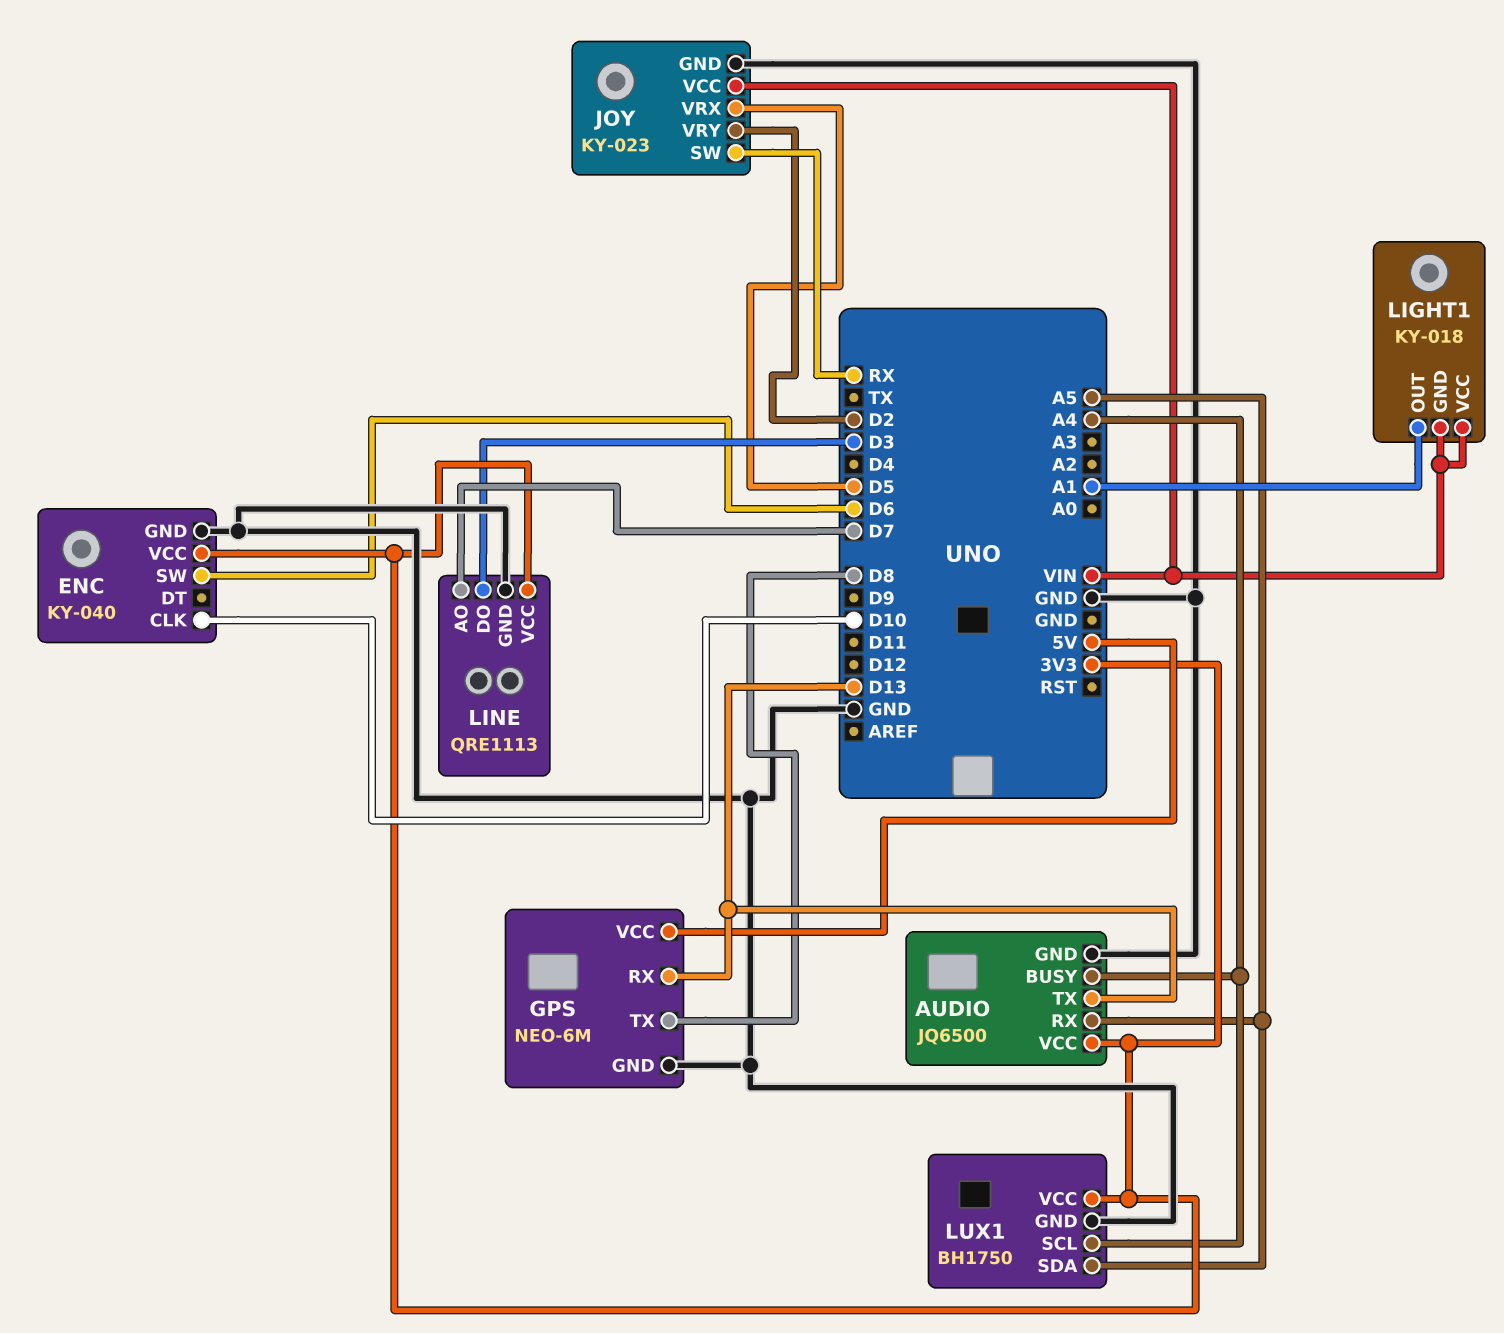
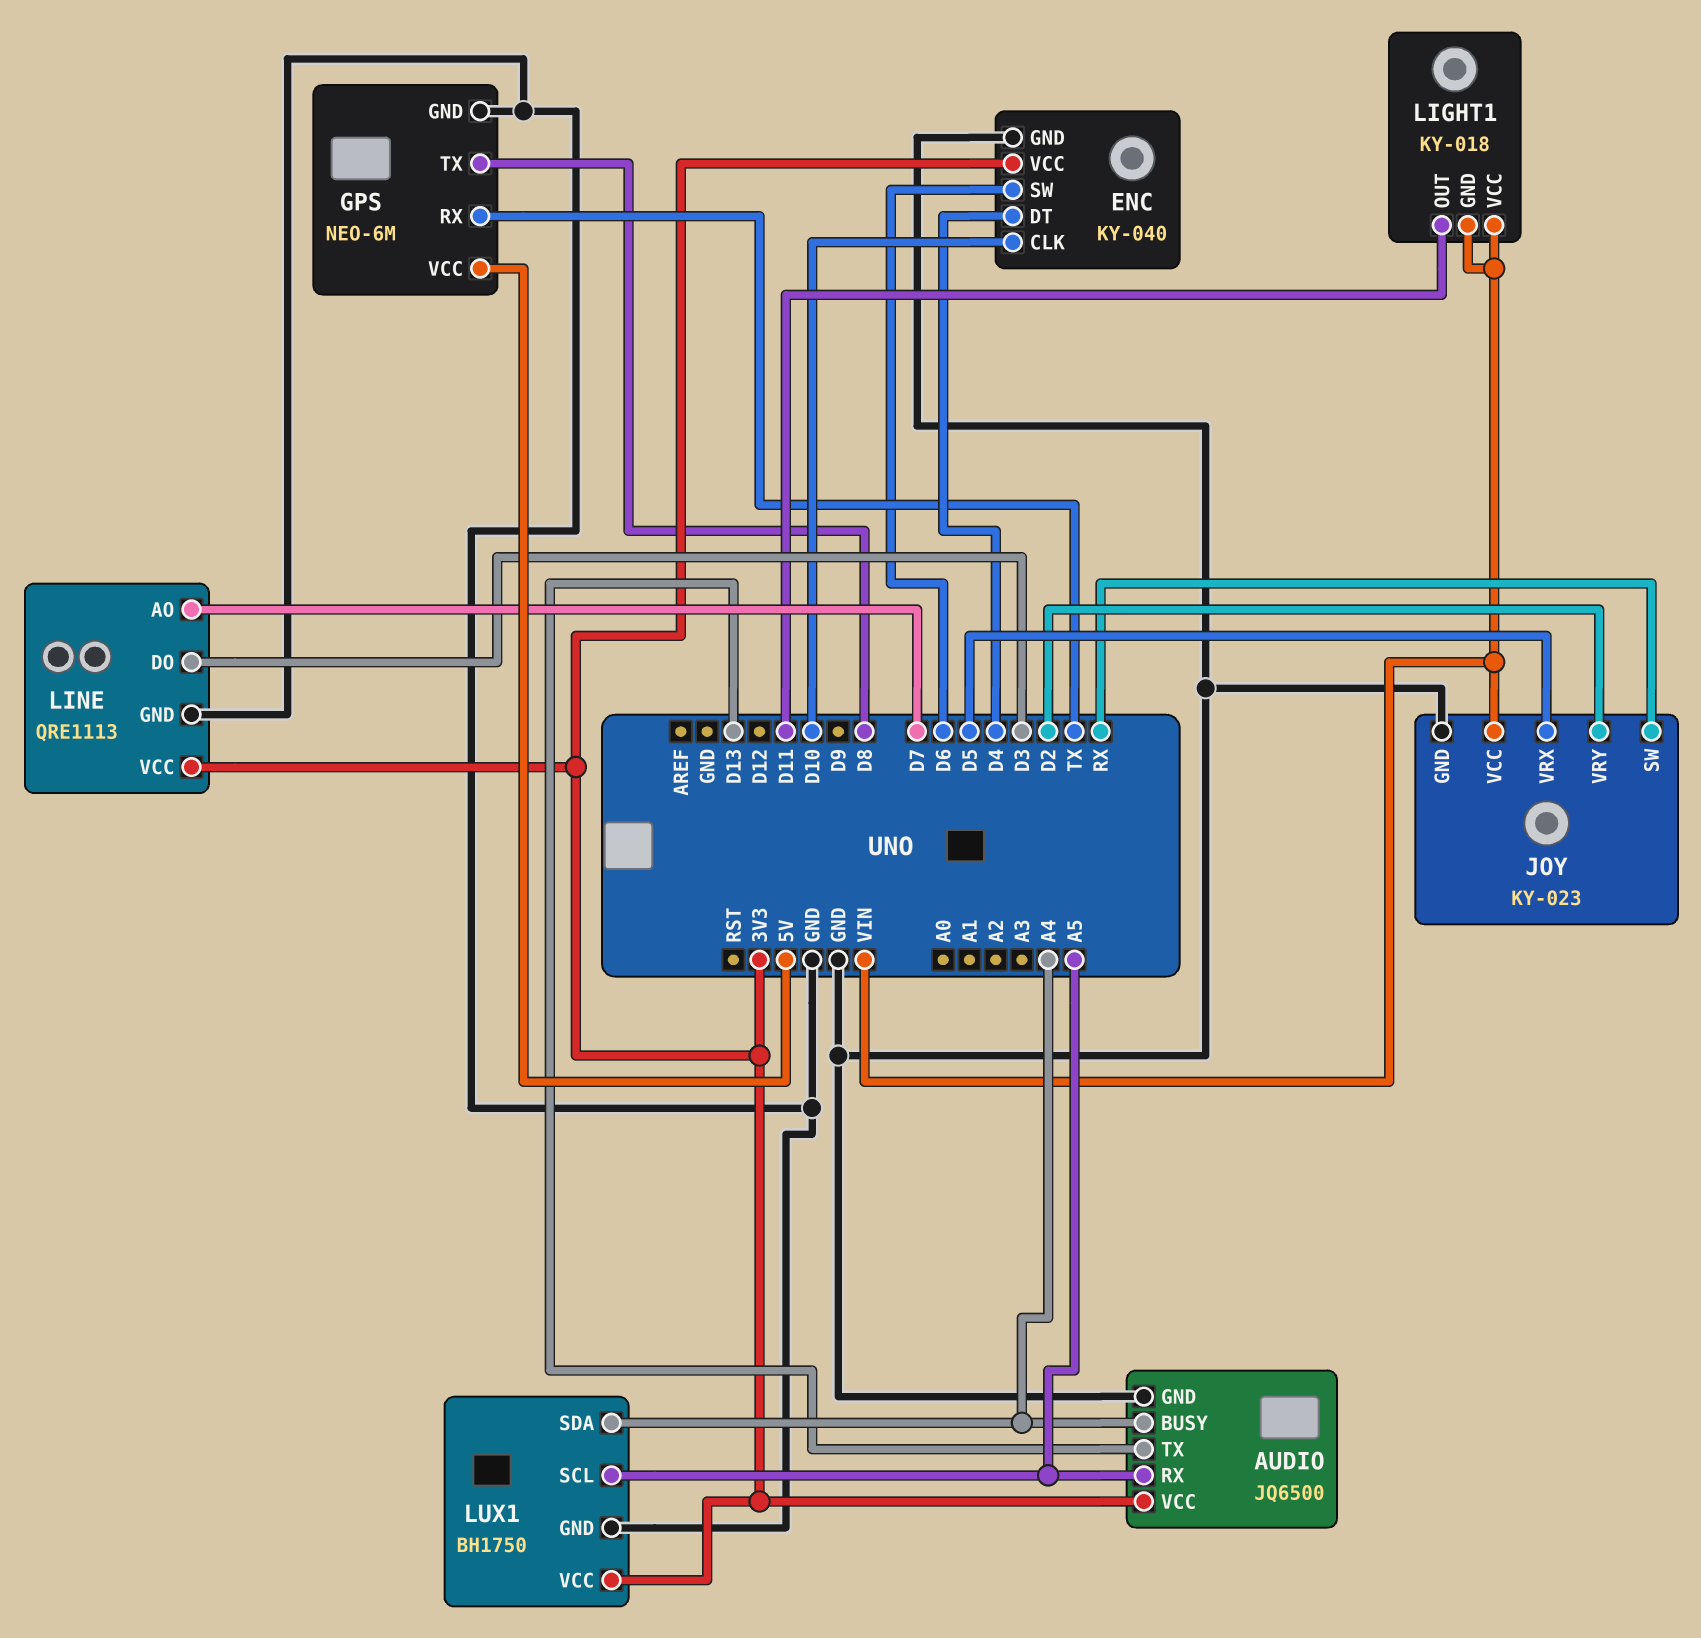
ENC pin DT: none -> D4
GPS pin RX: D13 -> TX
LIGHT1 pin OUT: A1 -> D11
LUX1 pin SCL: A4 -> A5
LUX1 pin SDA: A5 -> A4

